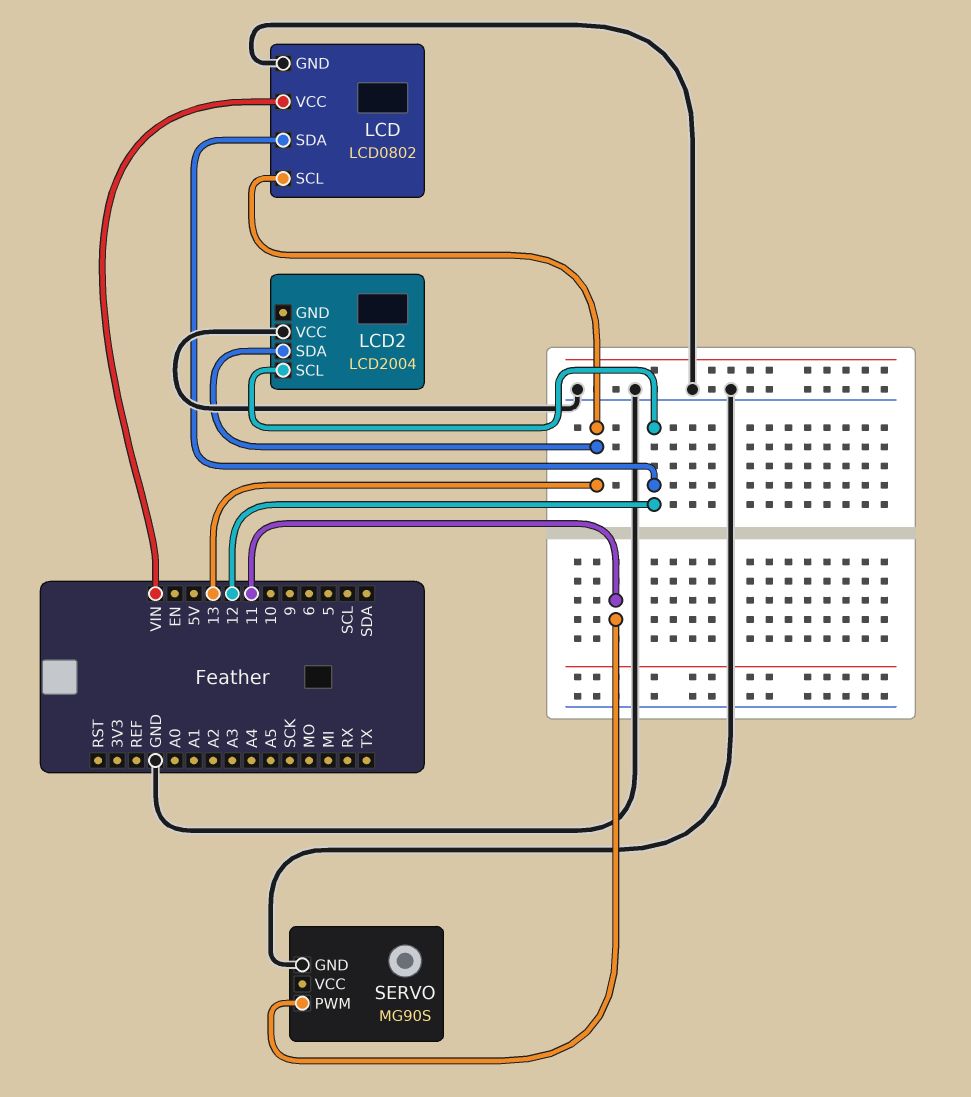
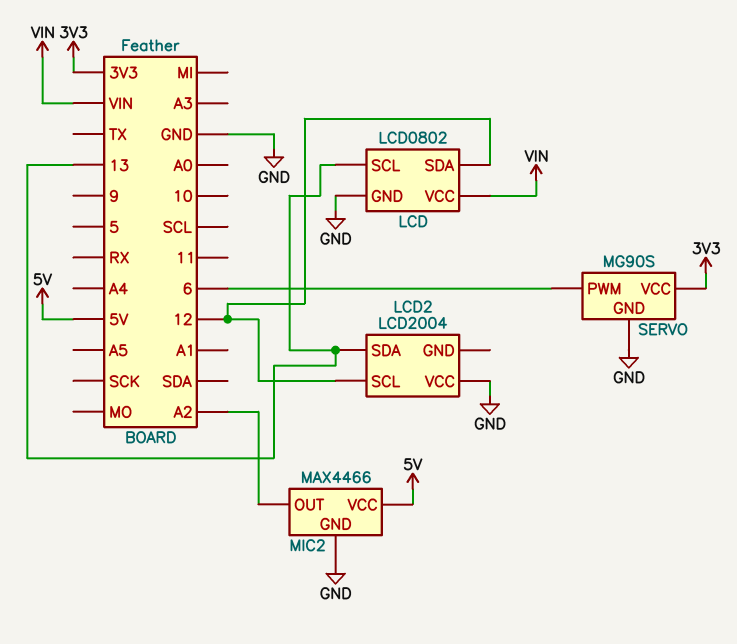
MIC2: none -> MAX4466
MIC2 pin GND: none -> GND
MIC2 pin OUT: none -> A2
MIC2 pin VCC: none -> 5V
SERVO pin PWM: 11 -> 6
SERVO pin VCC: none -> 3V3

